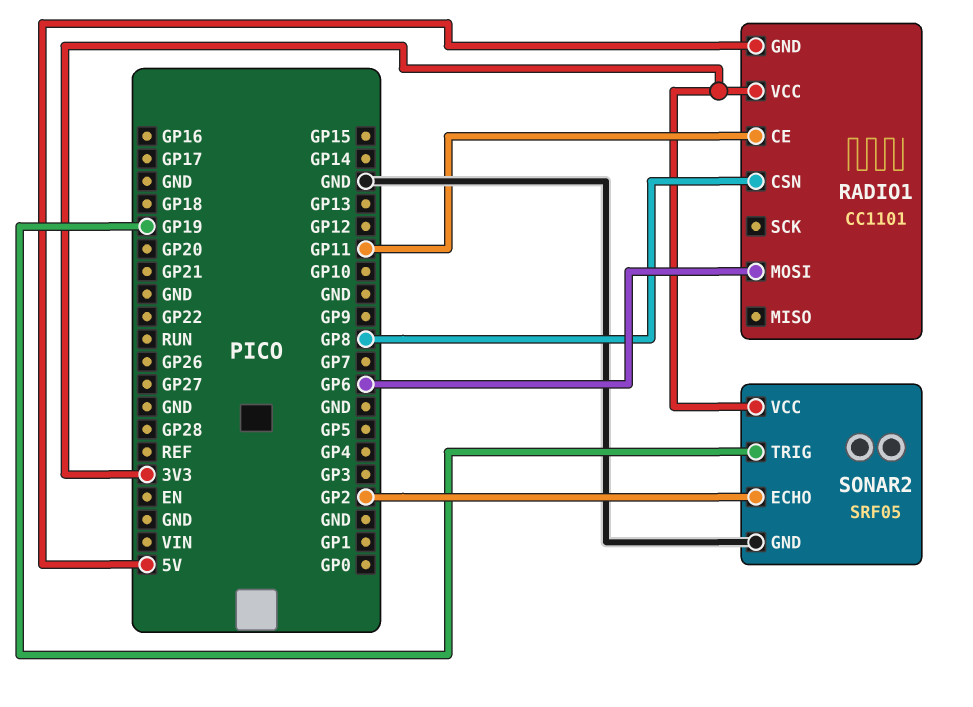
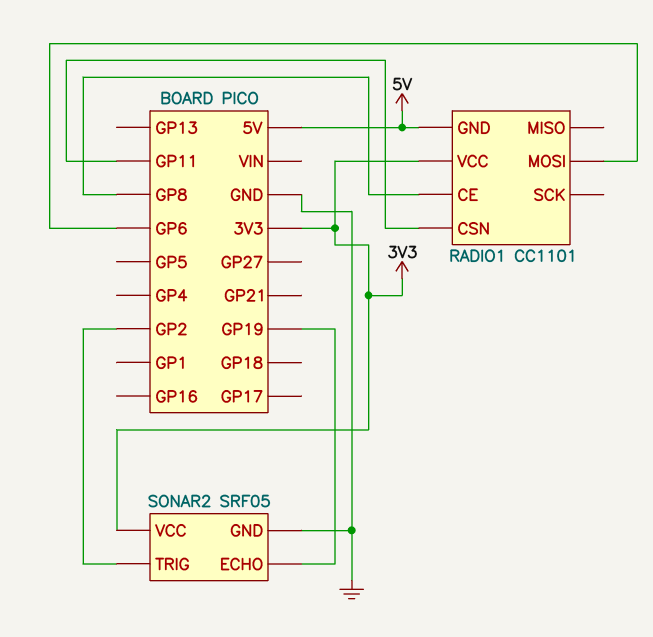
RADIO1 pin CE: GP11 -> GP8
RADIO1 pin CSN: GP8 -> GP11
SONAR2 pin ECHO: GP2 -> GP19
SONAR2 pin TRIG: GP19 -> GP2

